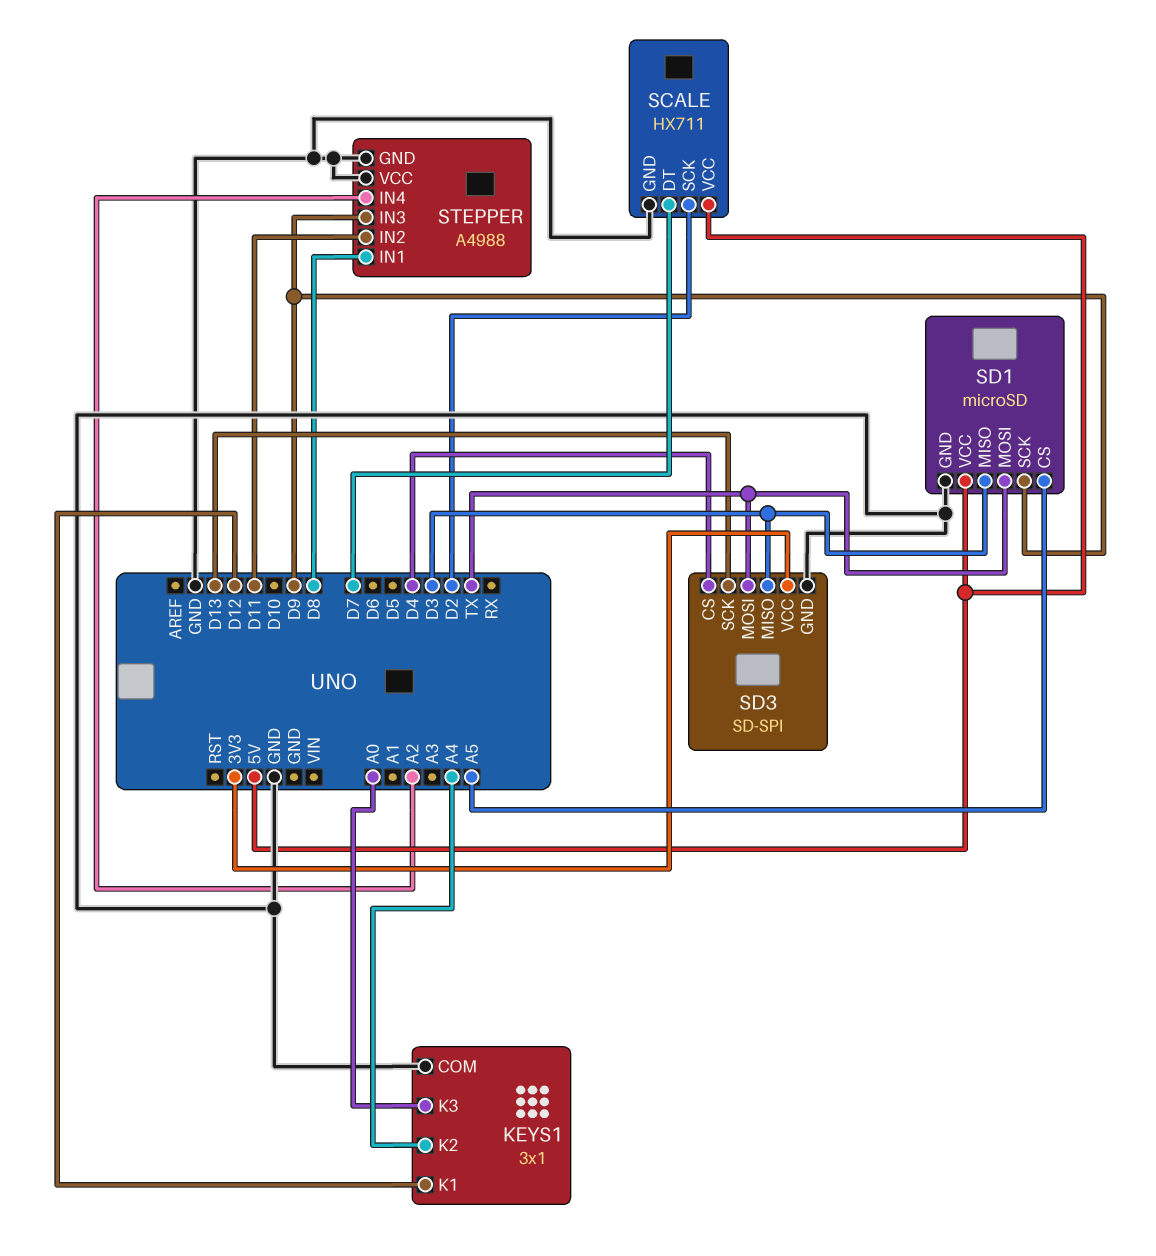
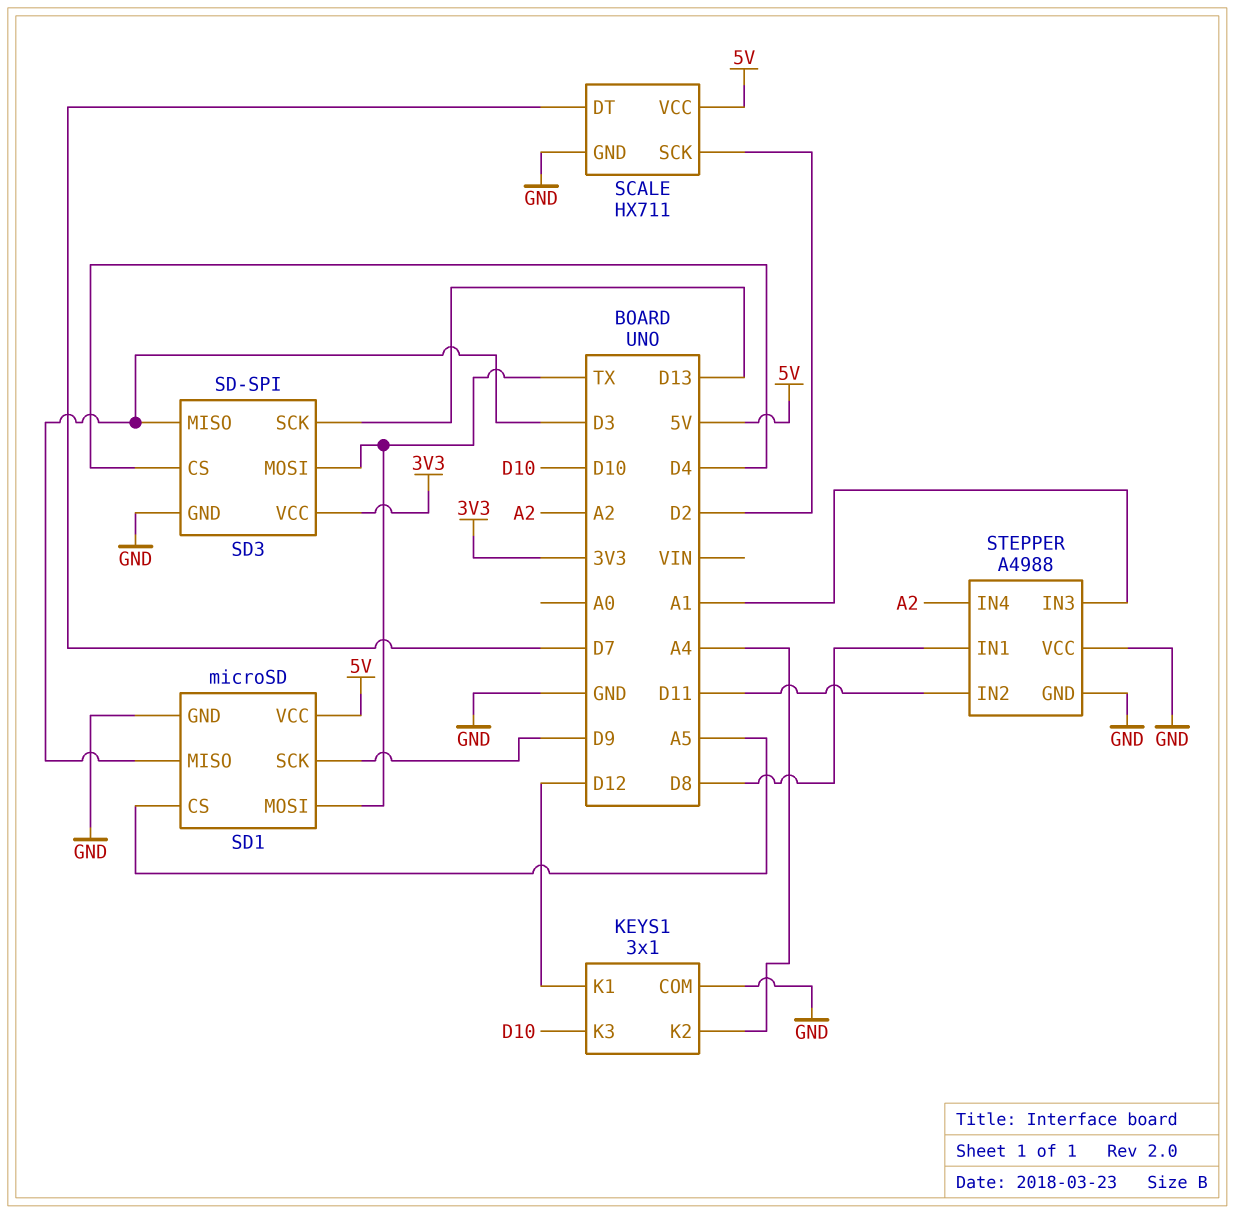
KEYS1 pin K3: A0 -> D10
STEPPER pin IN3: D9 -> A1

